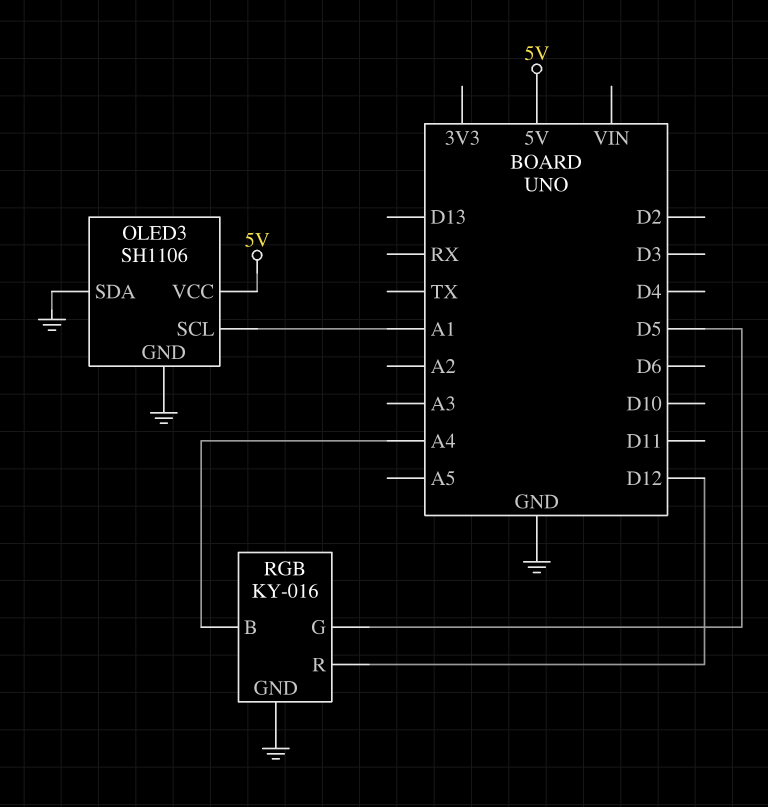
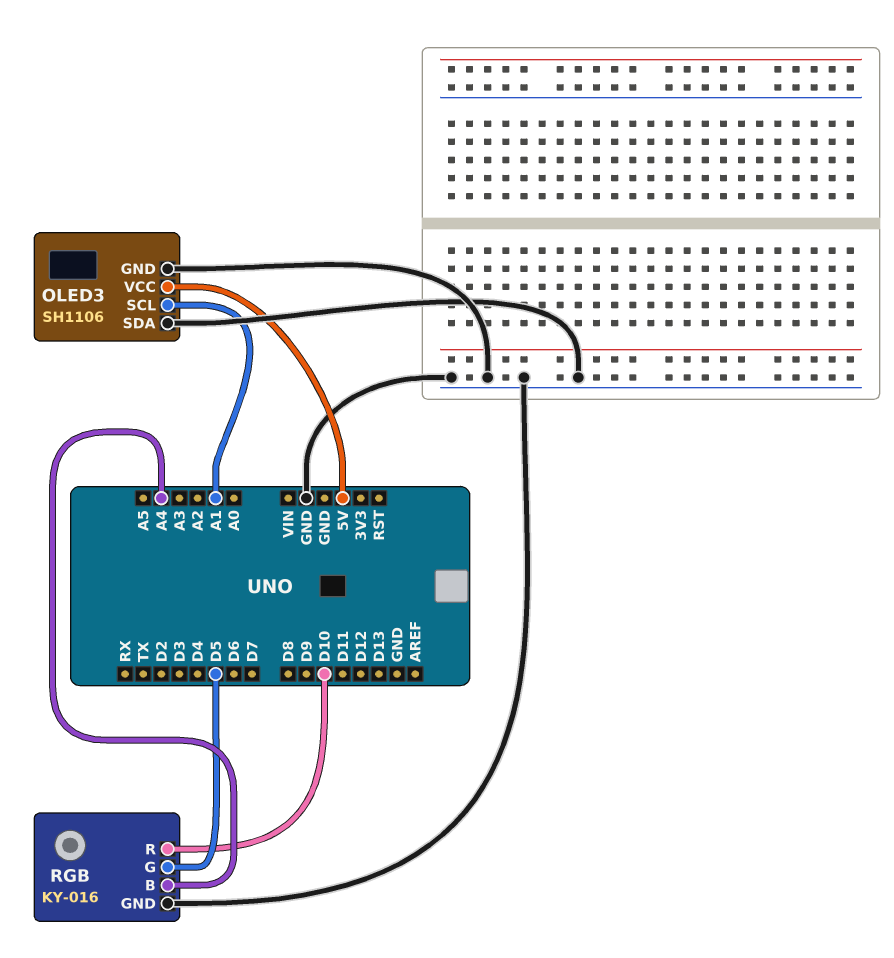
RGB pin R: D12 -> D10

